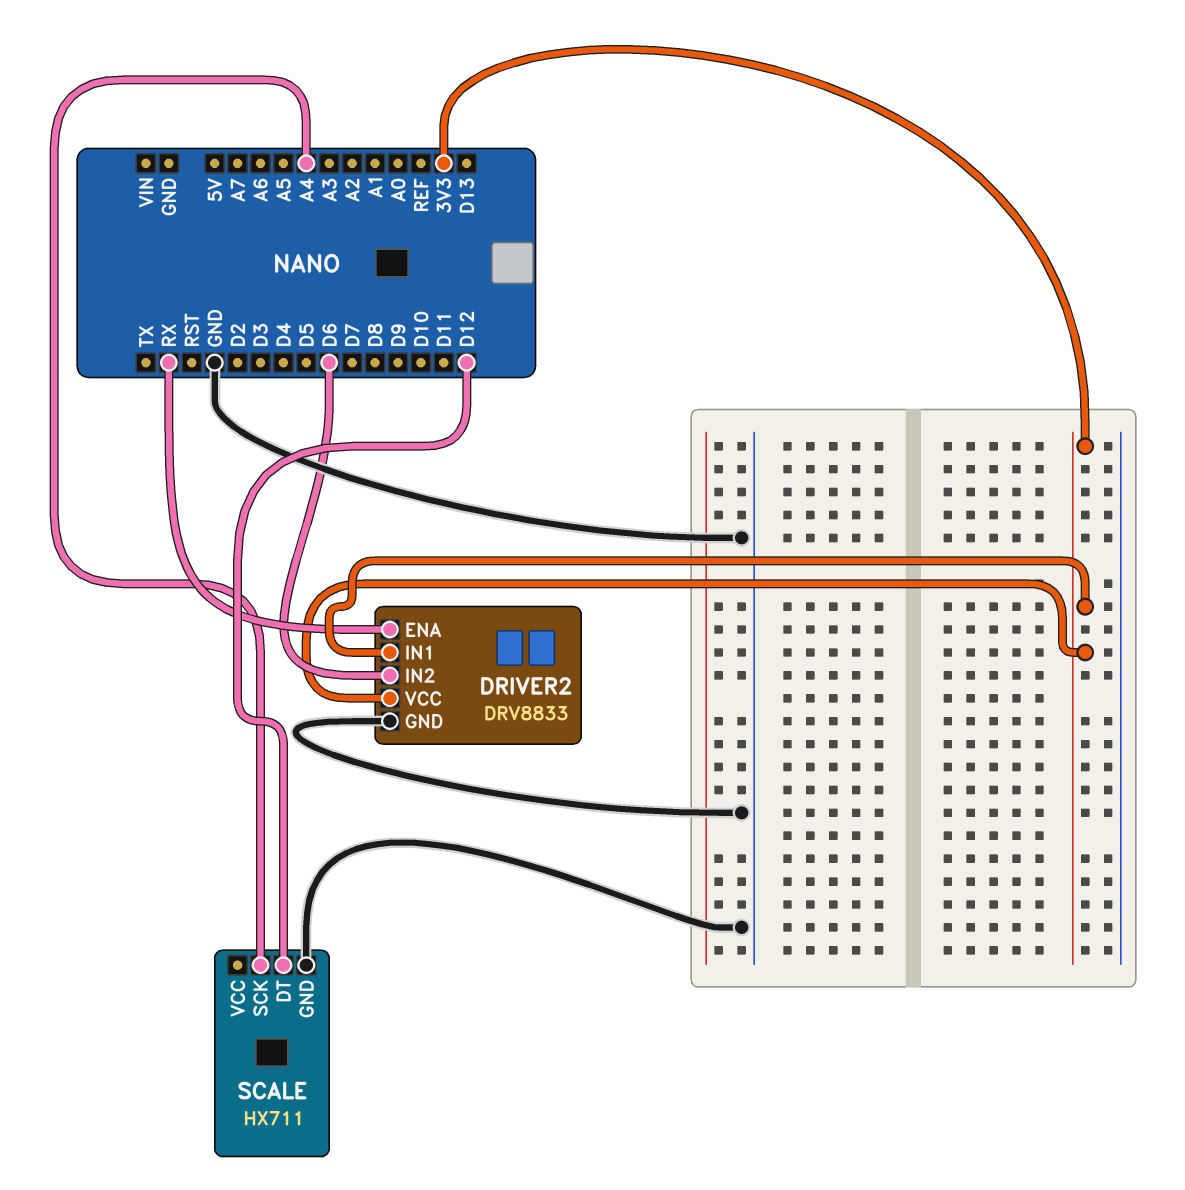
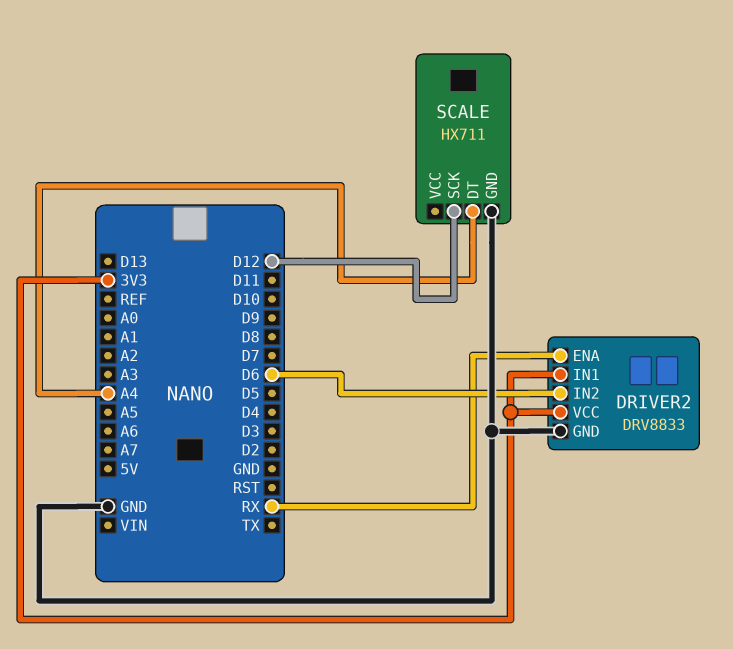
SCALE pin DT: D12 -> A4
SCALE pin SCK: A4 -> D12

